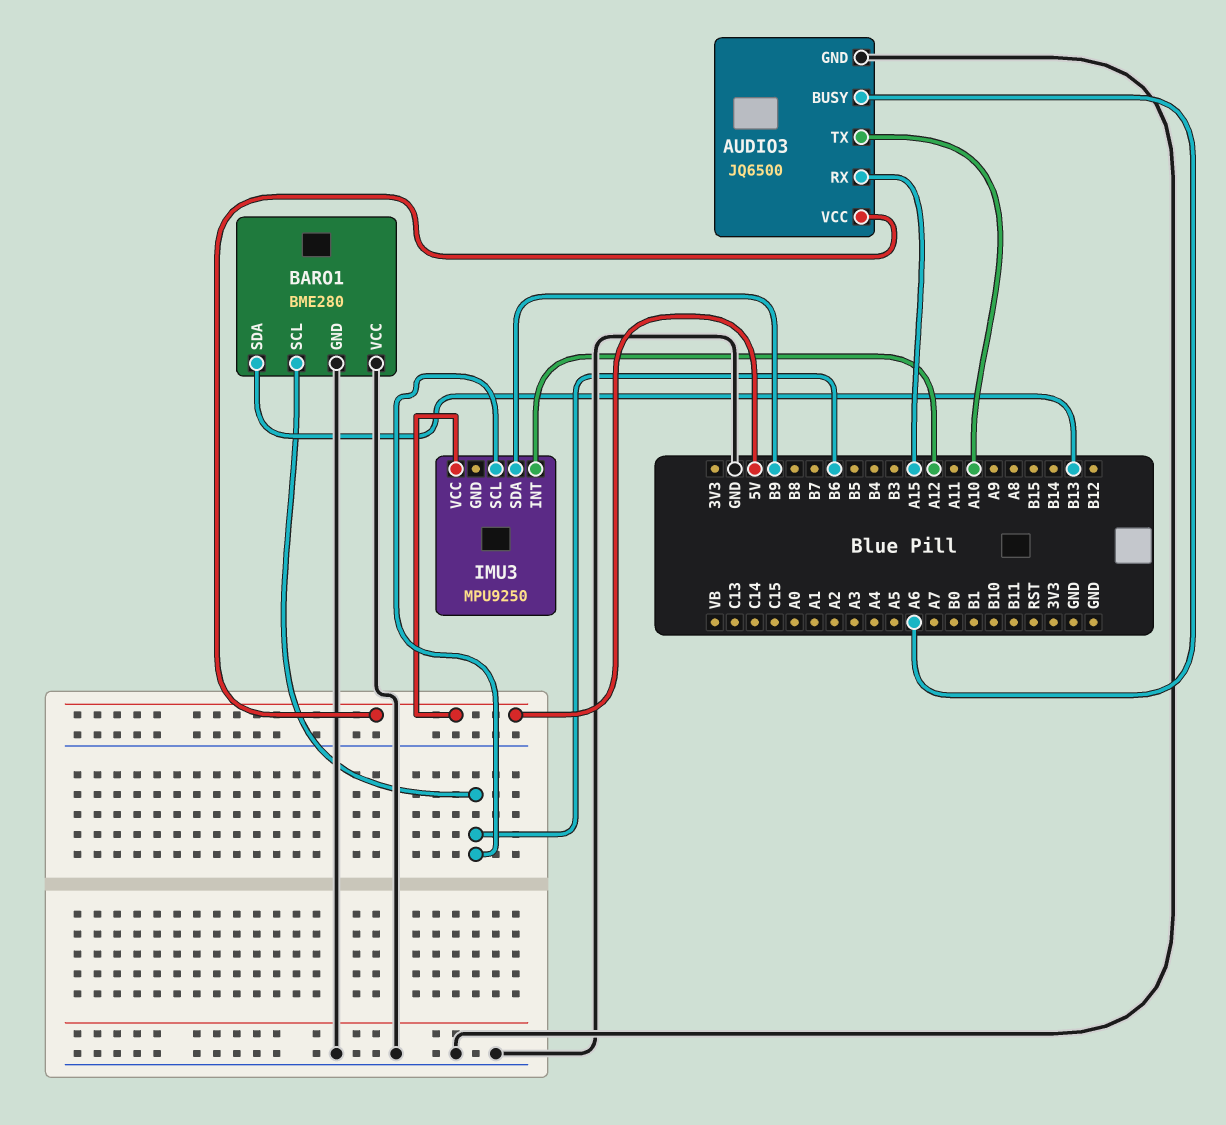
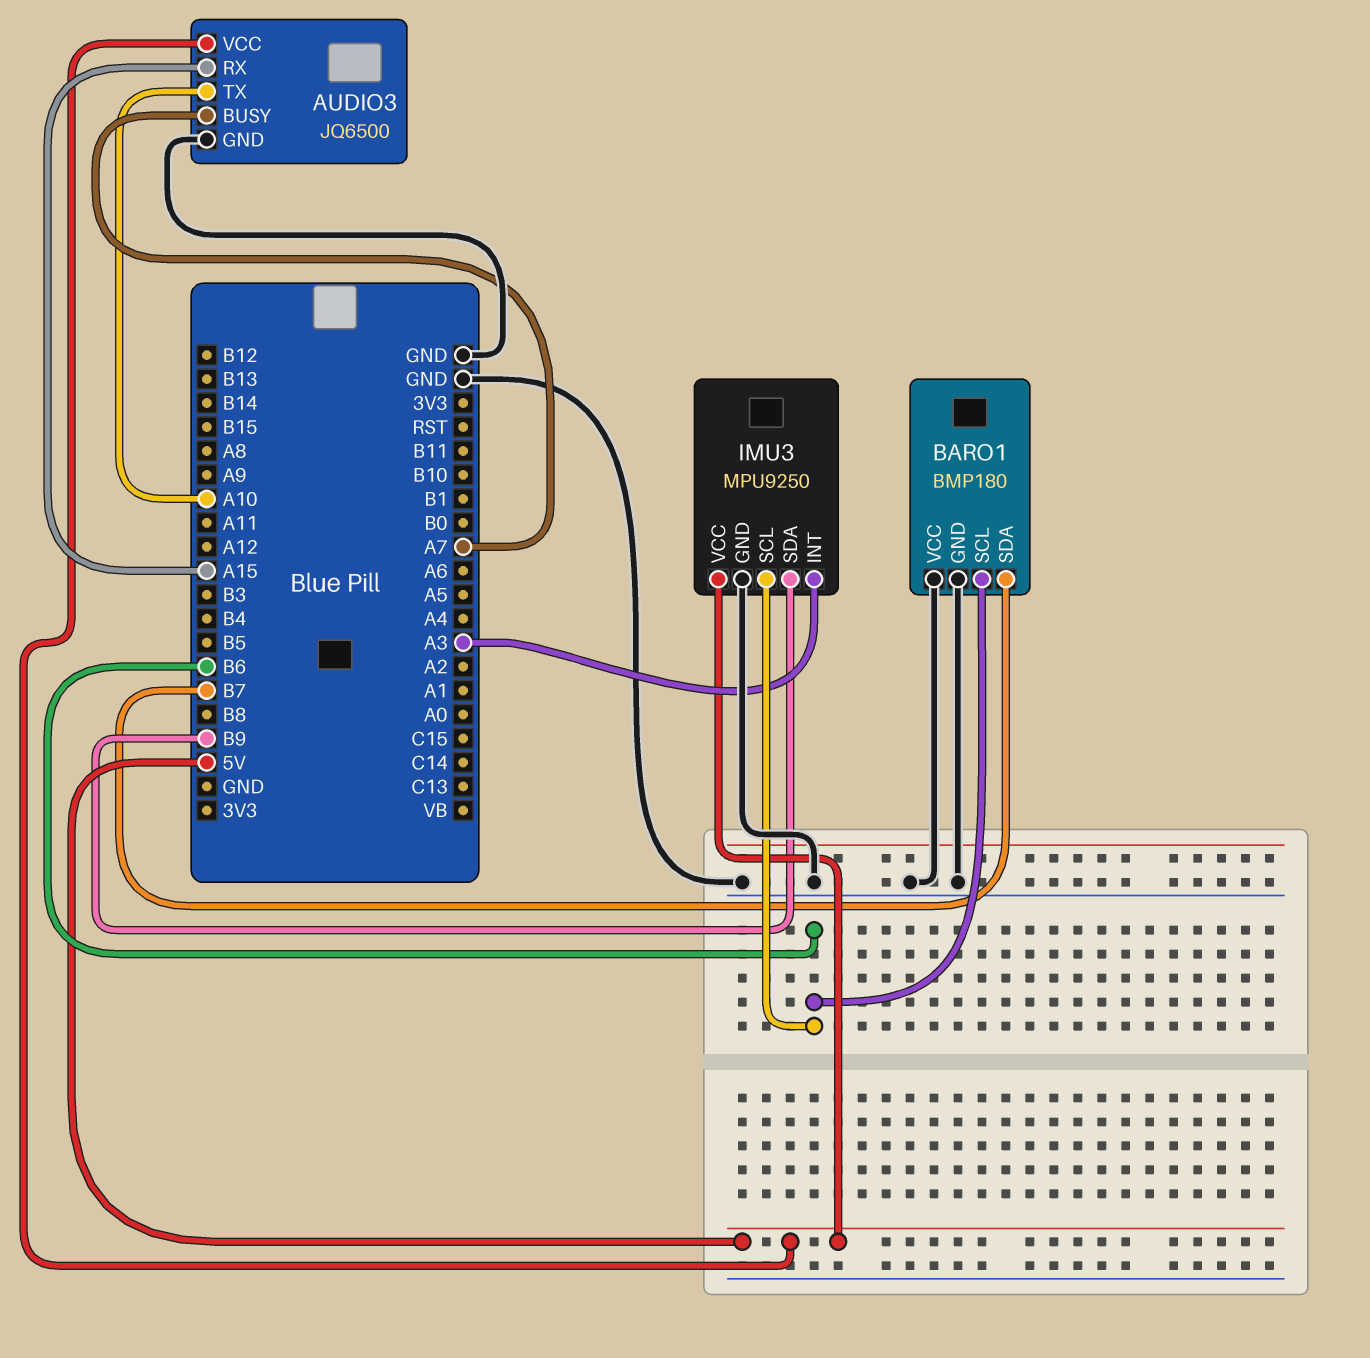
AUDIO3 pin BUSY: A6 -> A7
BARO1: BME280 -> BMP180
BARO1 pin SDA: B13 -> B7
IMU3 pin GND: none -> GND
IMU3 pin INT: A12 -> A3

